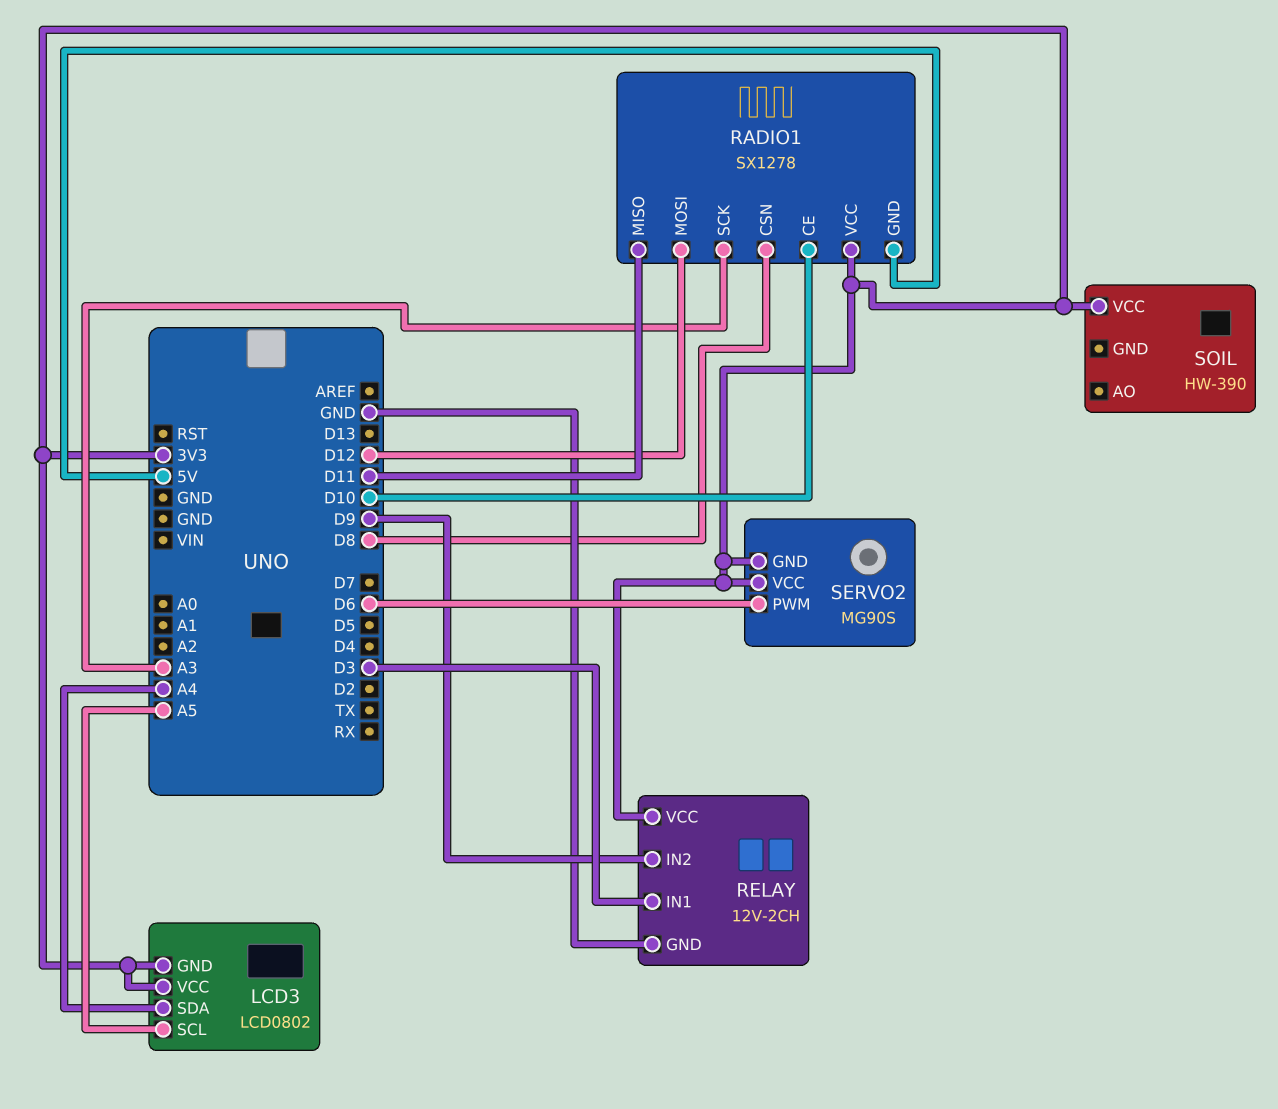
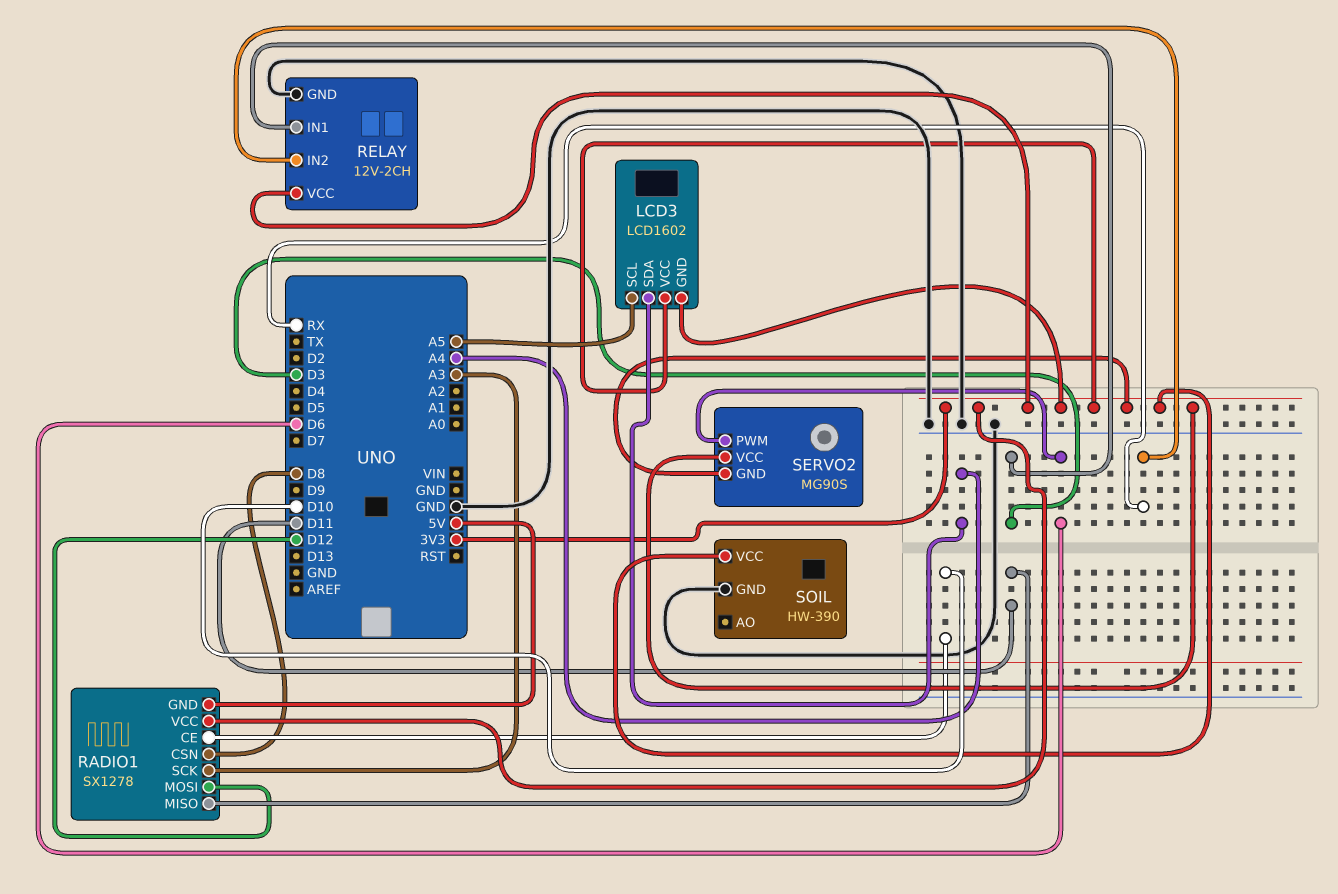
LCD3: LCD0802 -> LCD1602
RELAY pin IN2: D9 -> RX
SOIL pin GND: none -> GND

